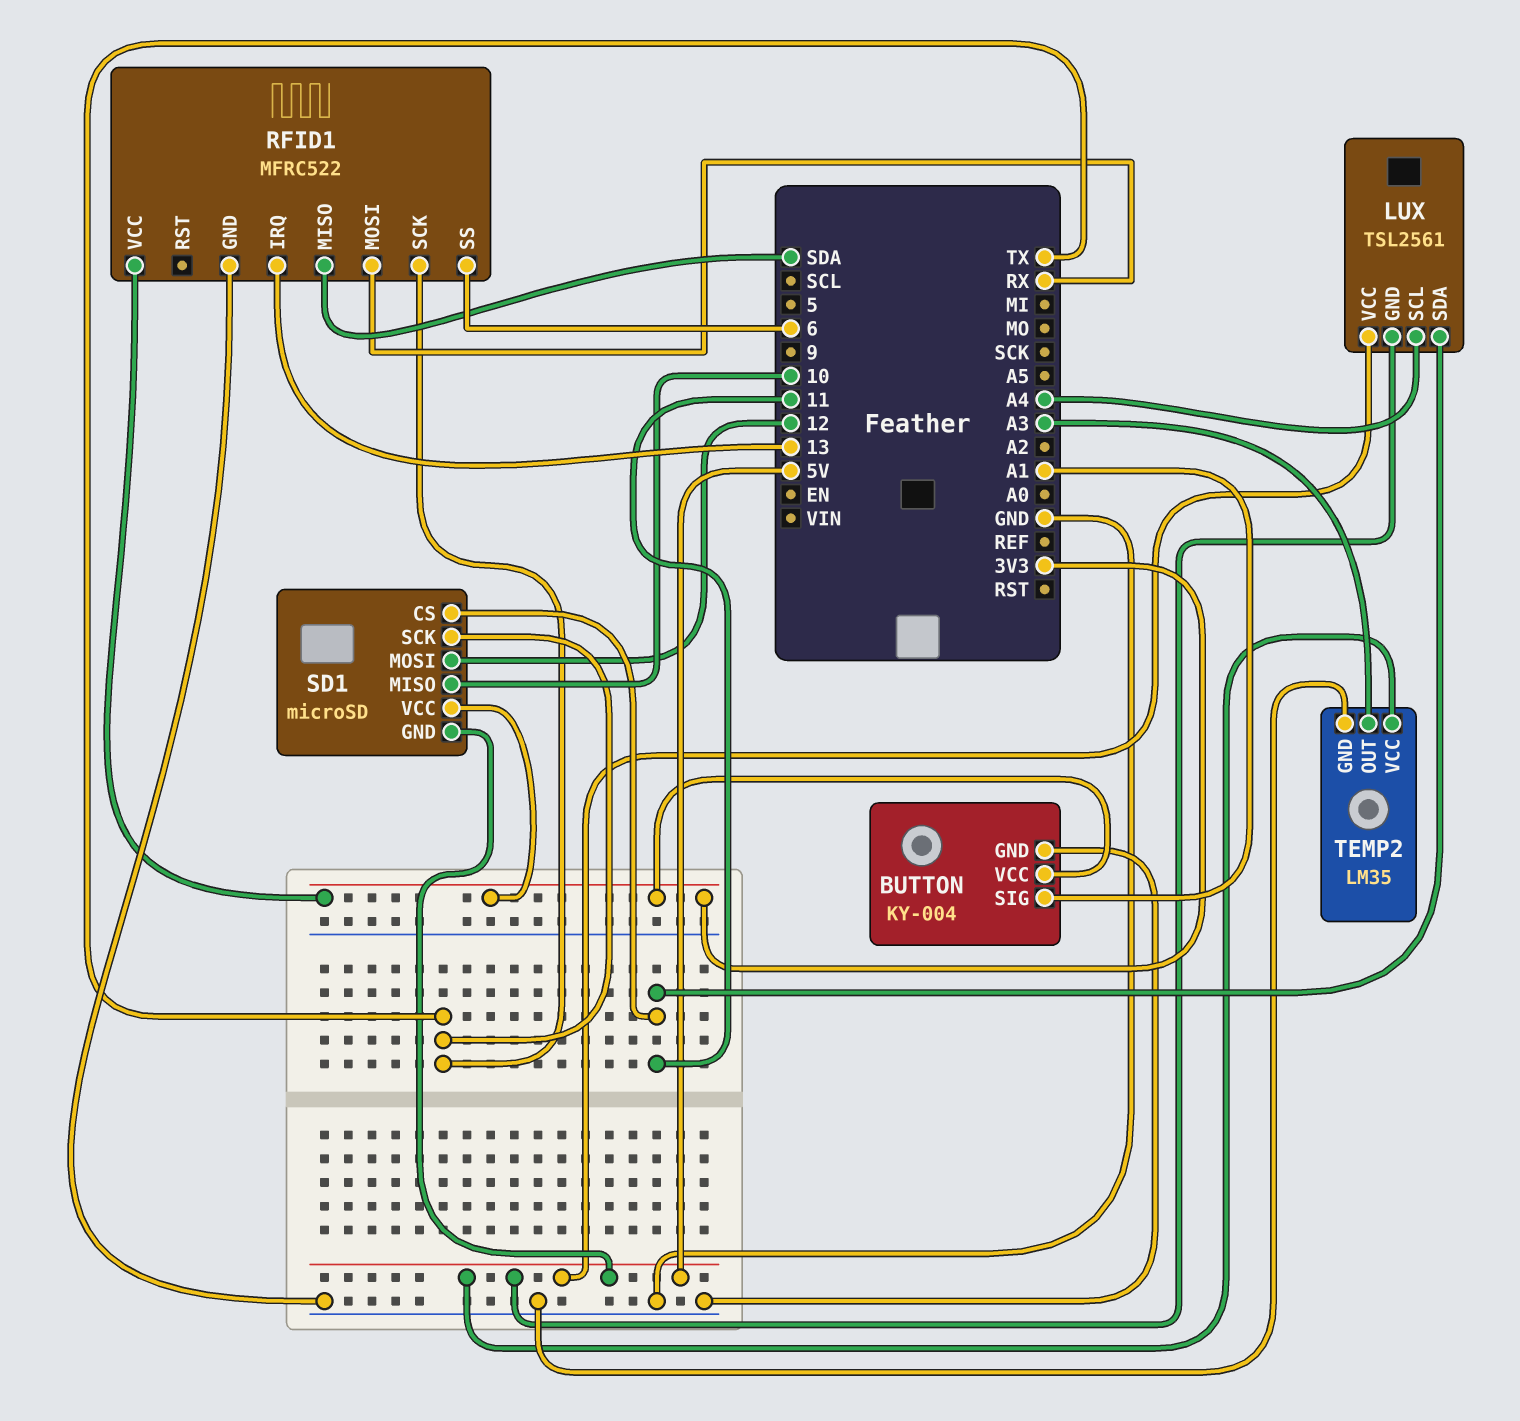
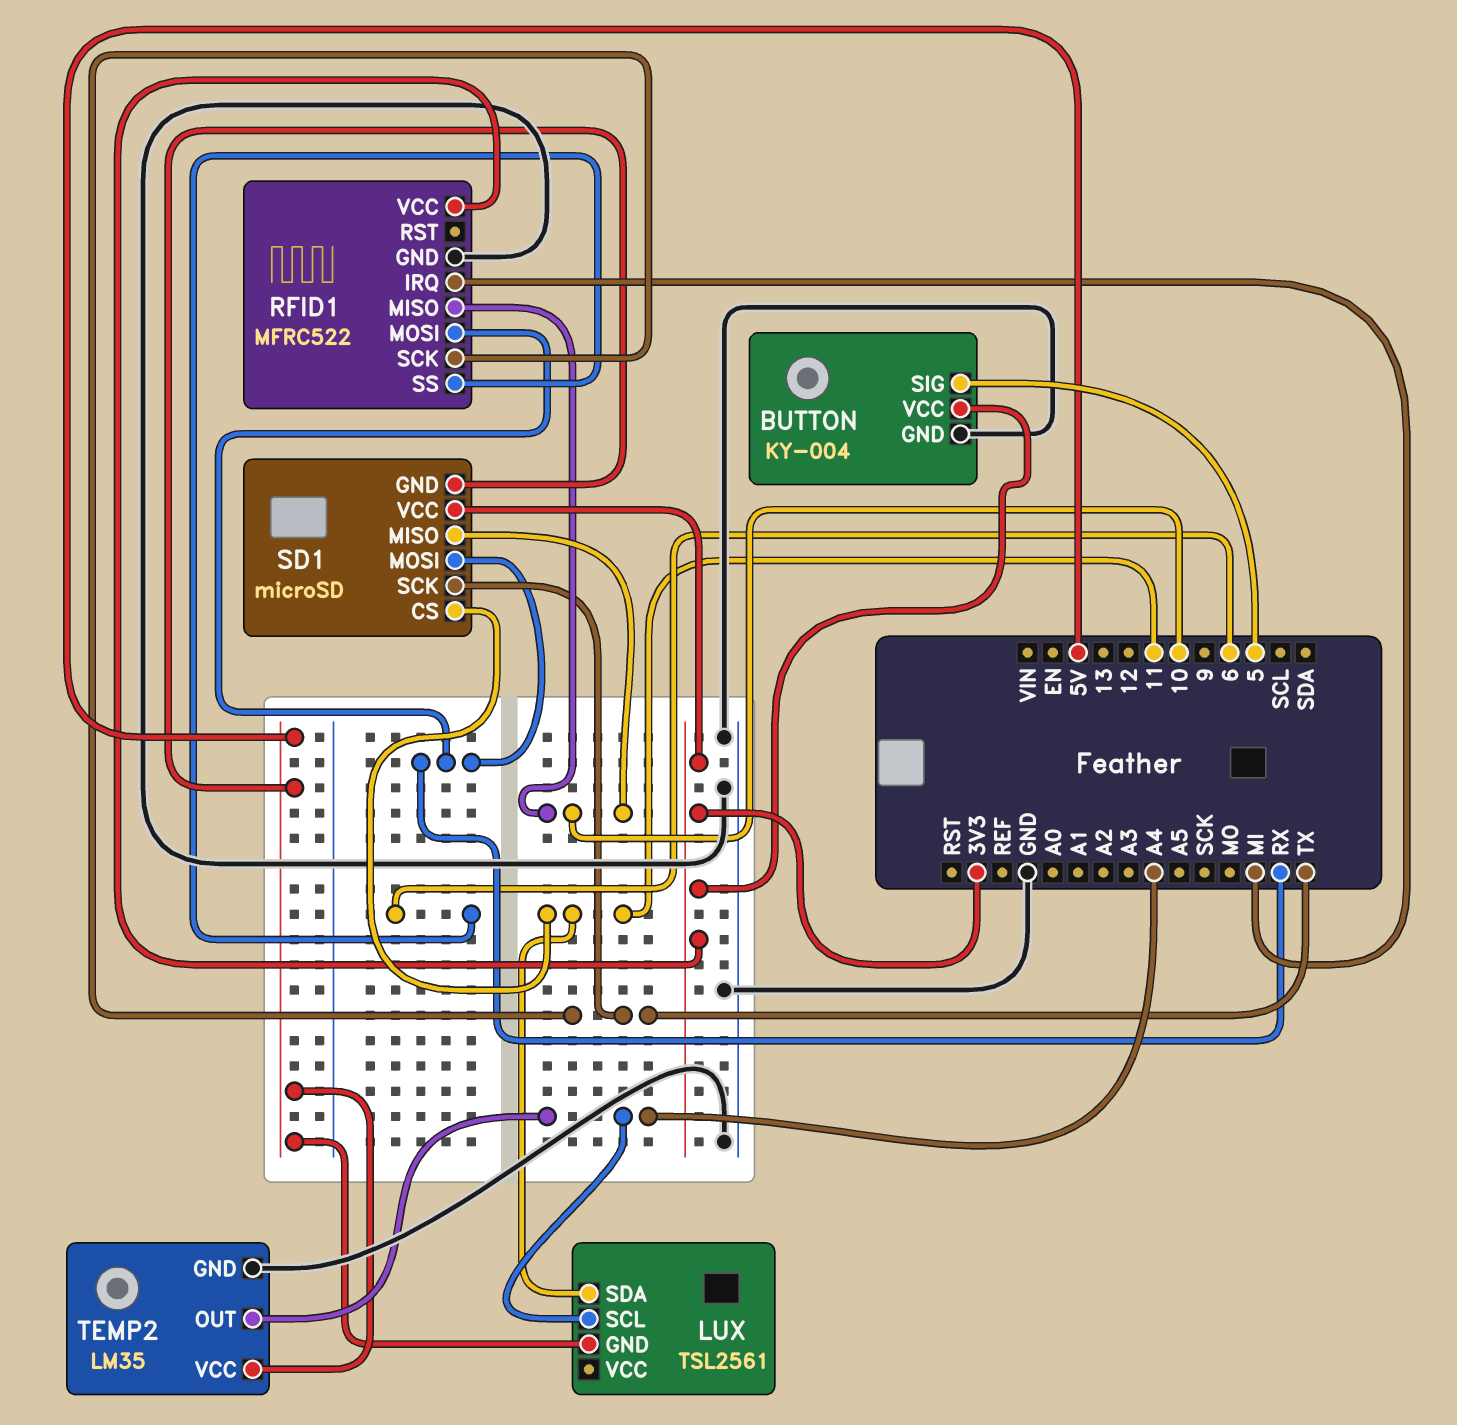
BUTTON pin SIG: A1 -> 5
LUX pin VCC: 5V -> none
RFID1 pin IRQ: 13 -> MI
RFID1 pin MISO: SDA -> 10
SD1 pin MOSI: 12 -> RX
TEMP2 pin OUT: A3 -> A4

